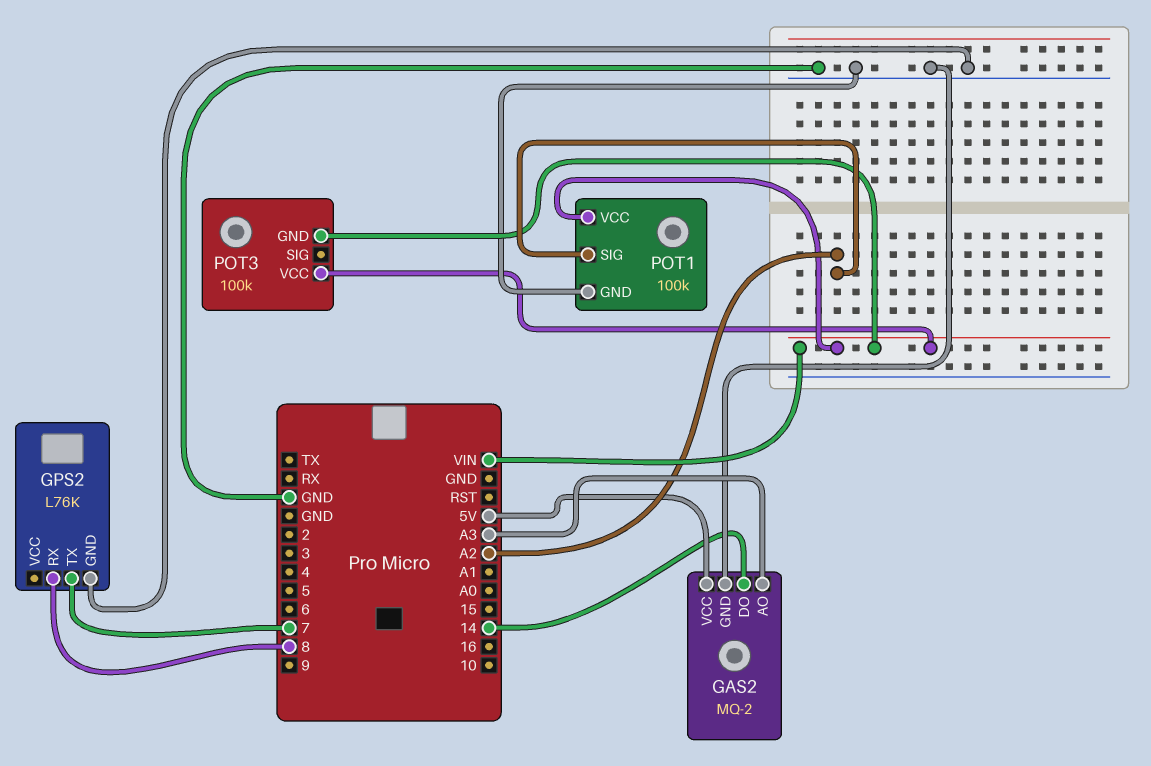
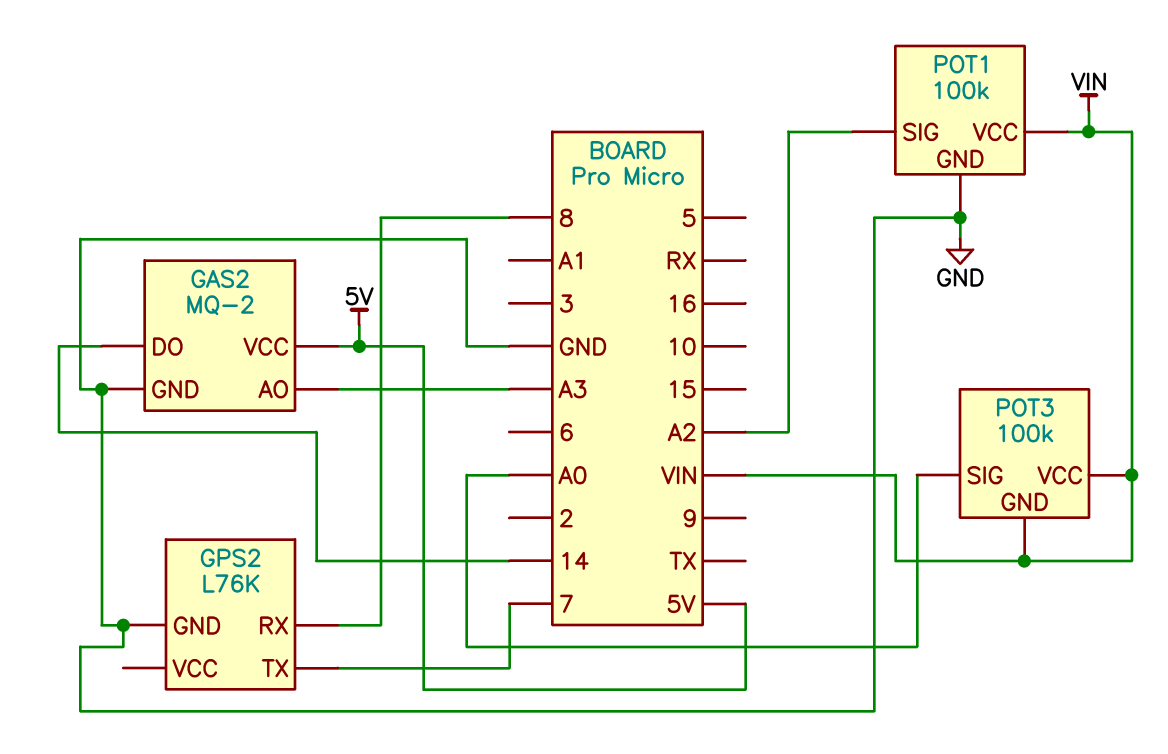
POT3 pin SIG: none -> A0

